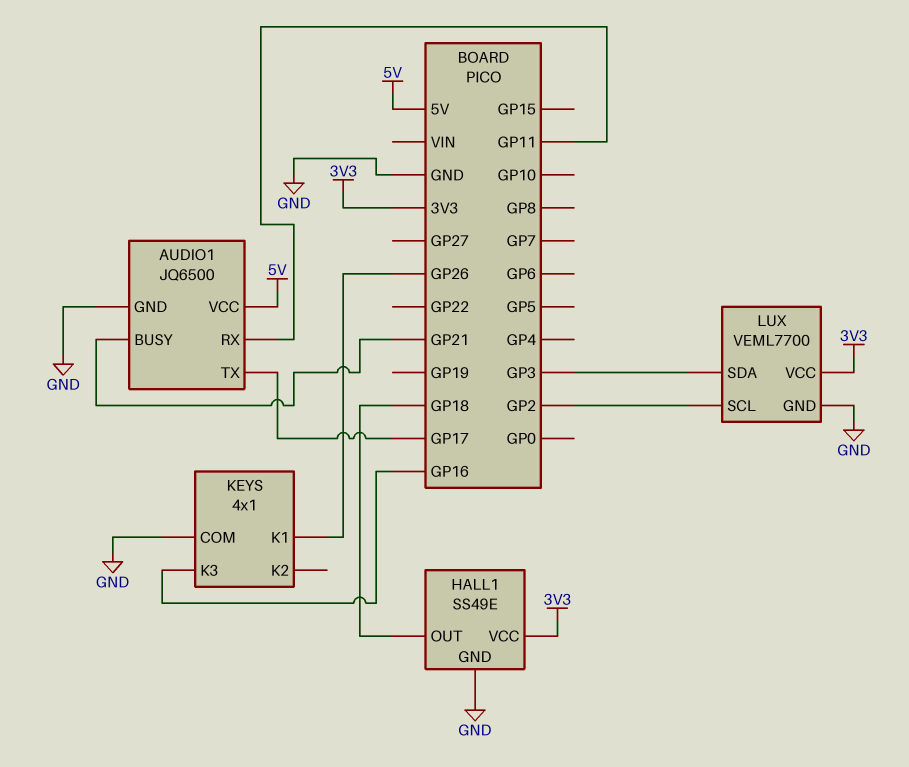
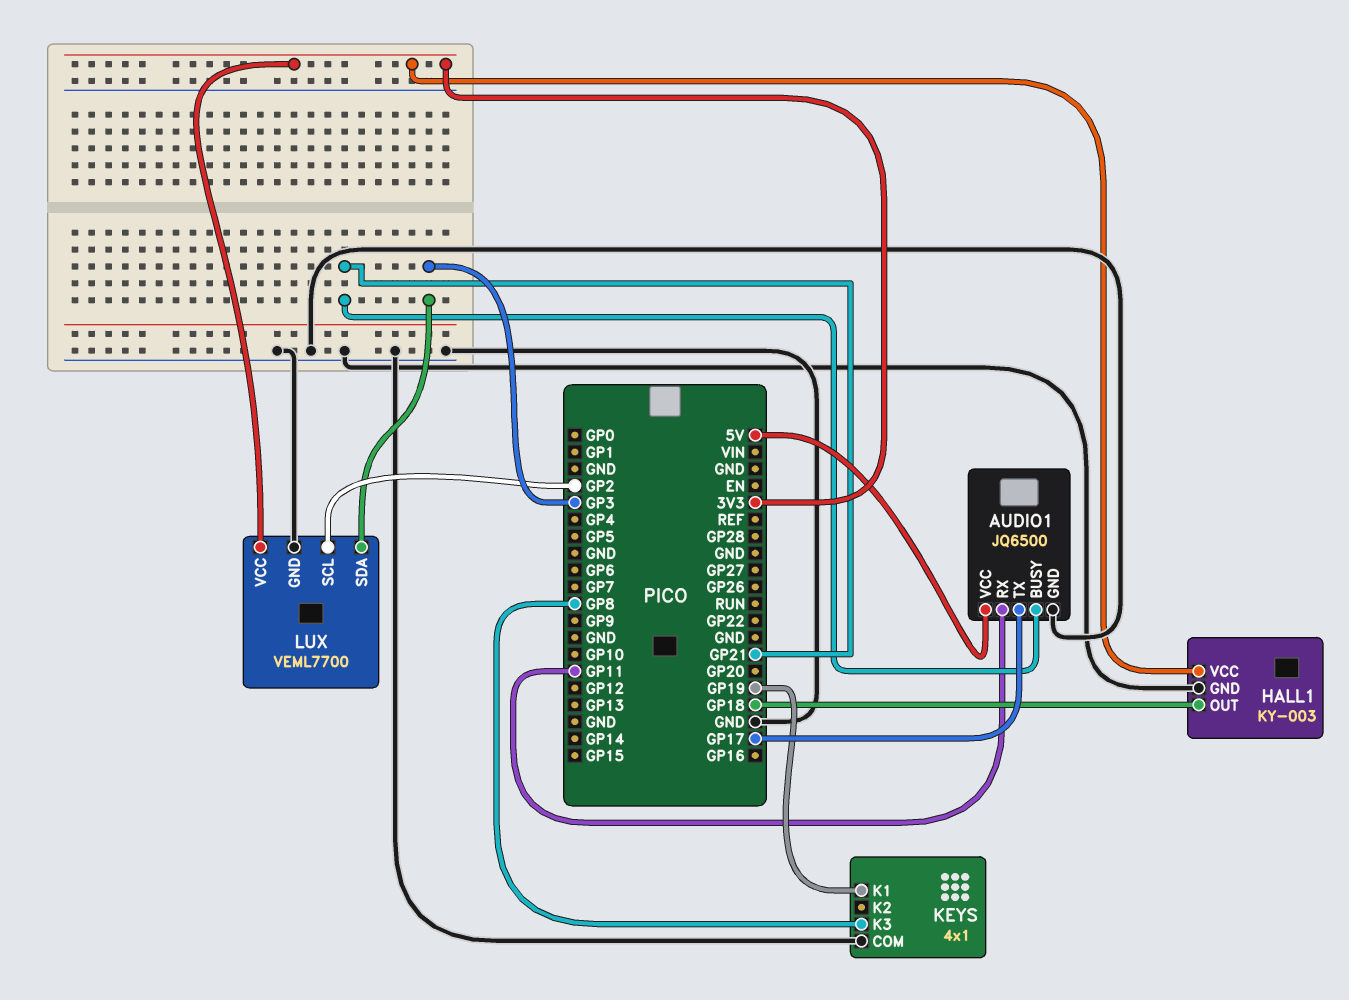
HALL1: SS49E -> KY-003
KEYS pin K1: GP26 -> GP19
KEYS pin K3: GP16 -> GP8

